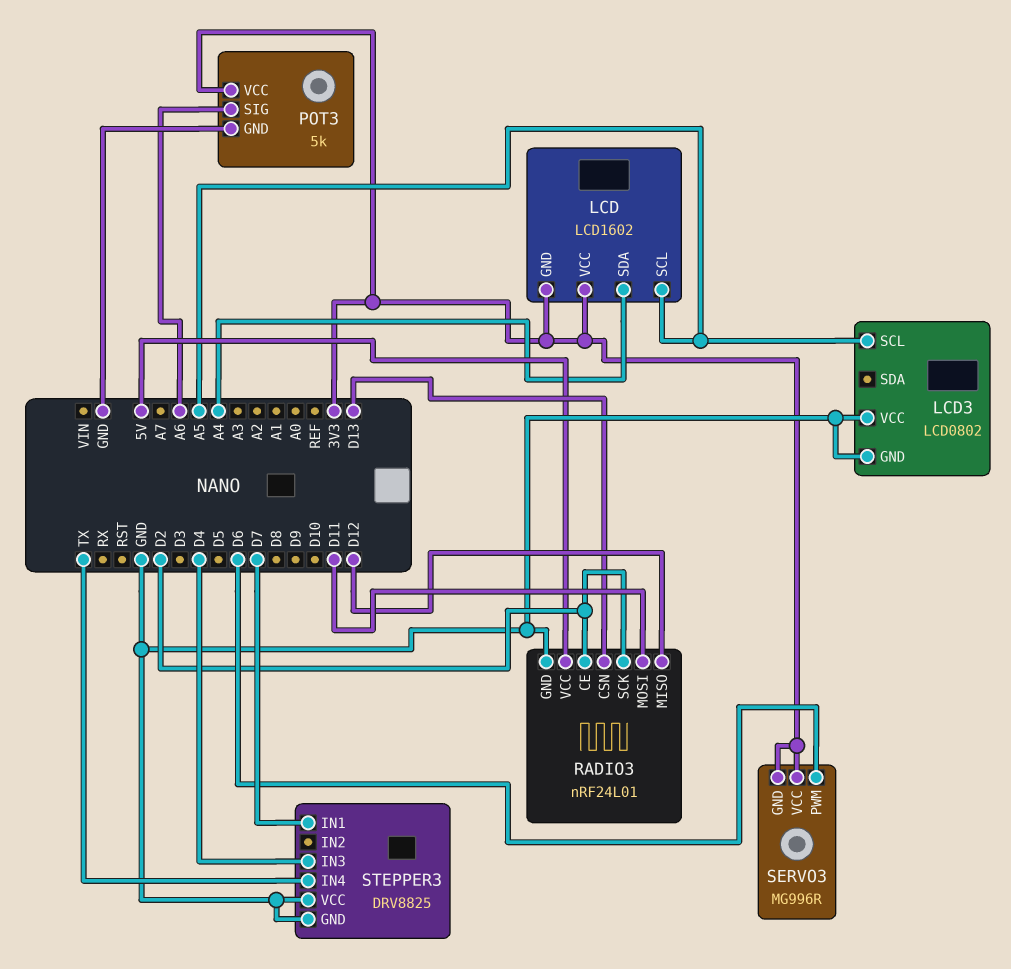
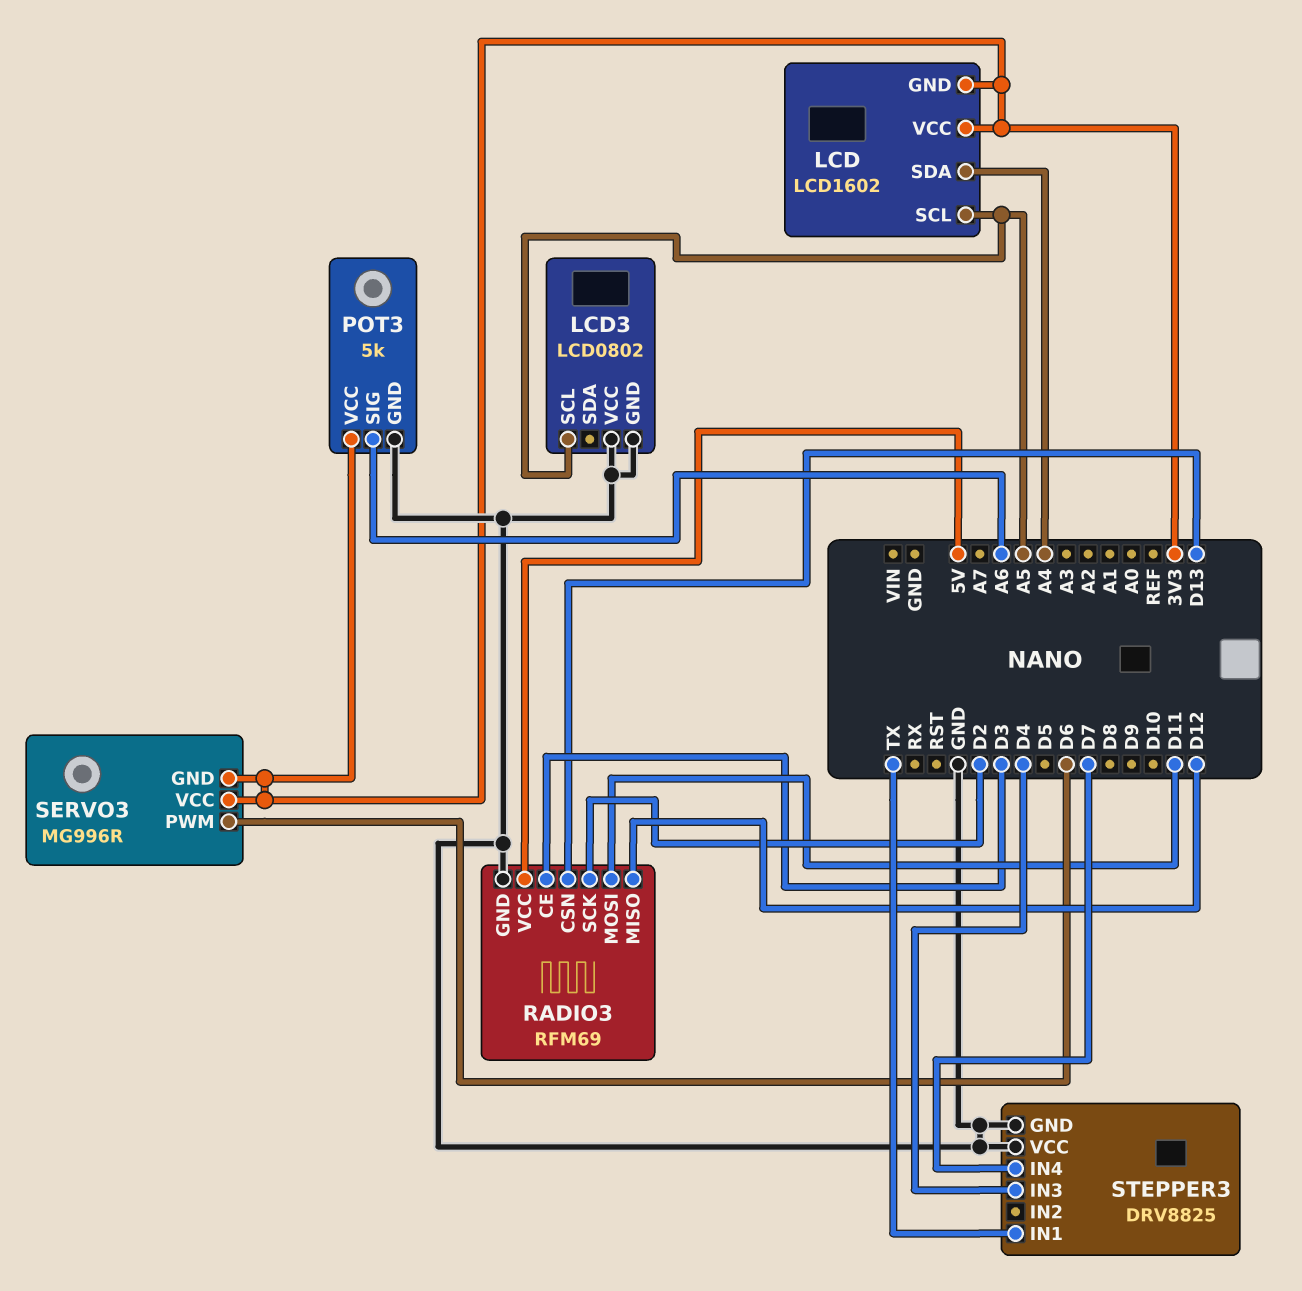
RADIO3: nRF24L01 -> RFM69
RADIO3 pin CE: D2 -> D3
STEPPER3 pin IN1: D7 -> TX
STEPPER3 pin IN4: TX -> D7

